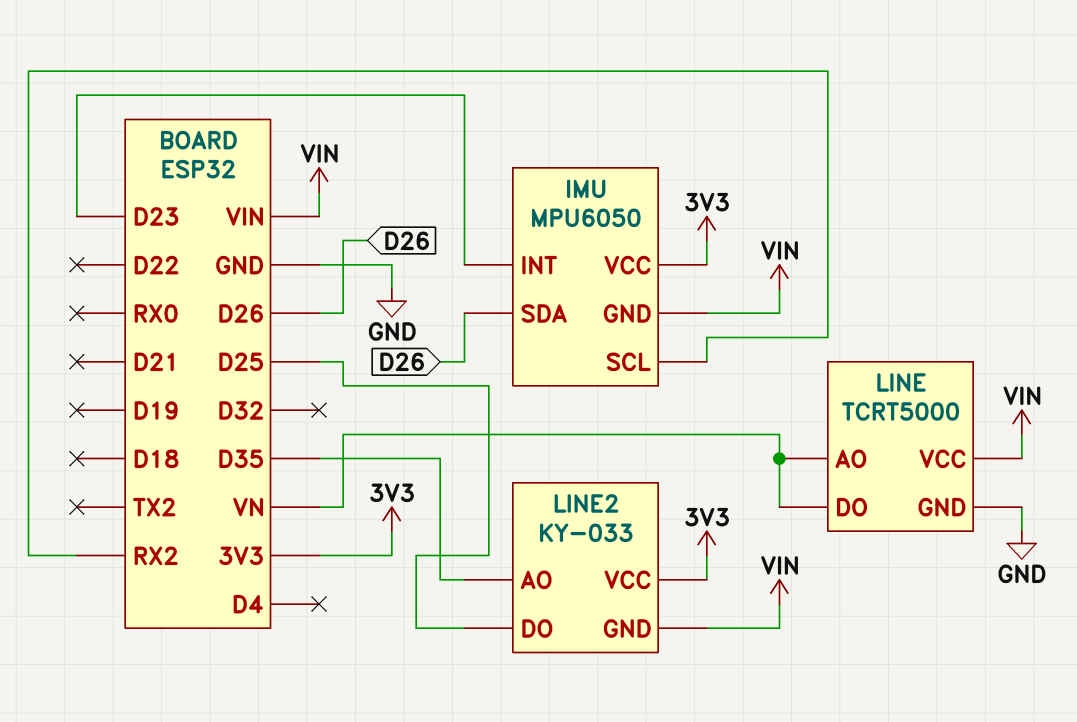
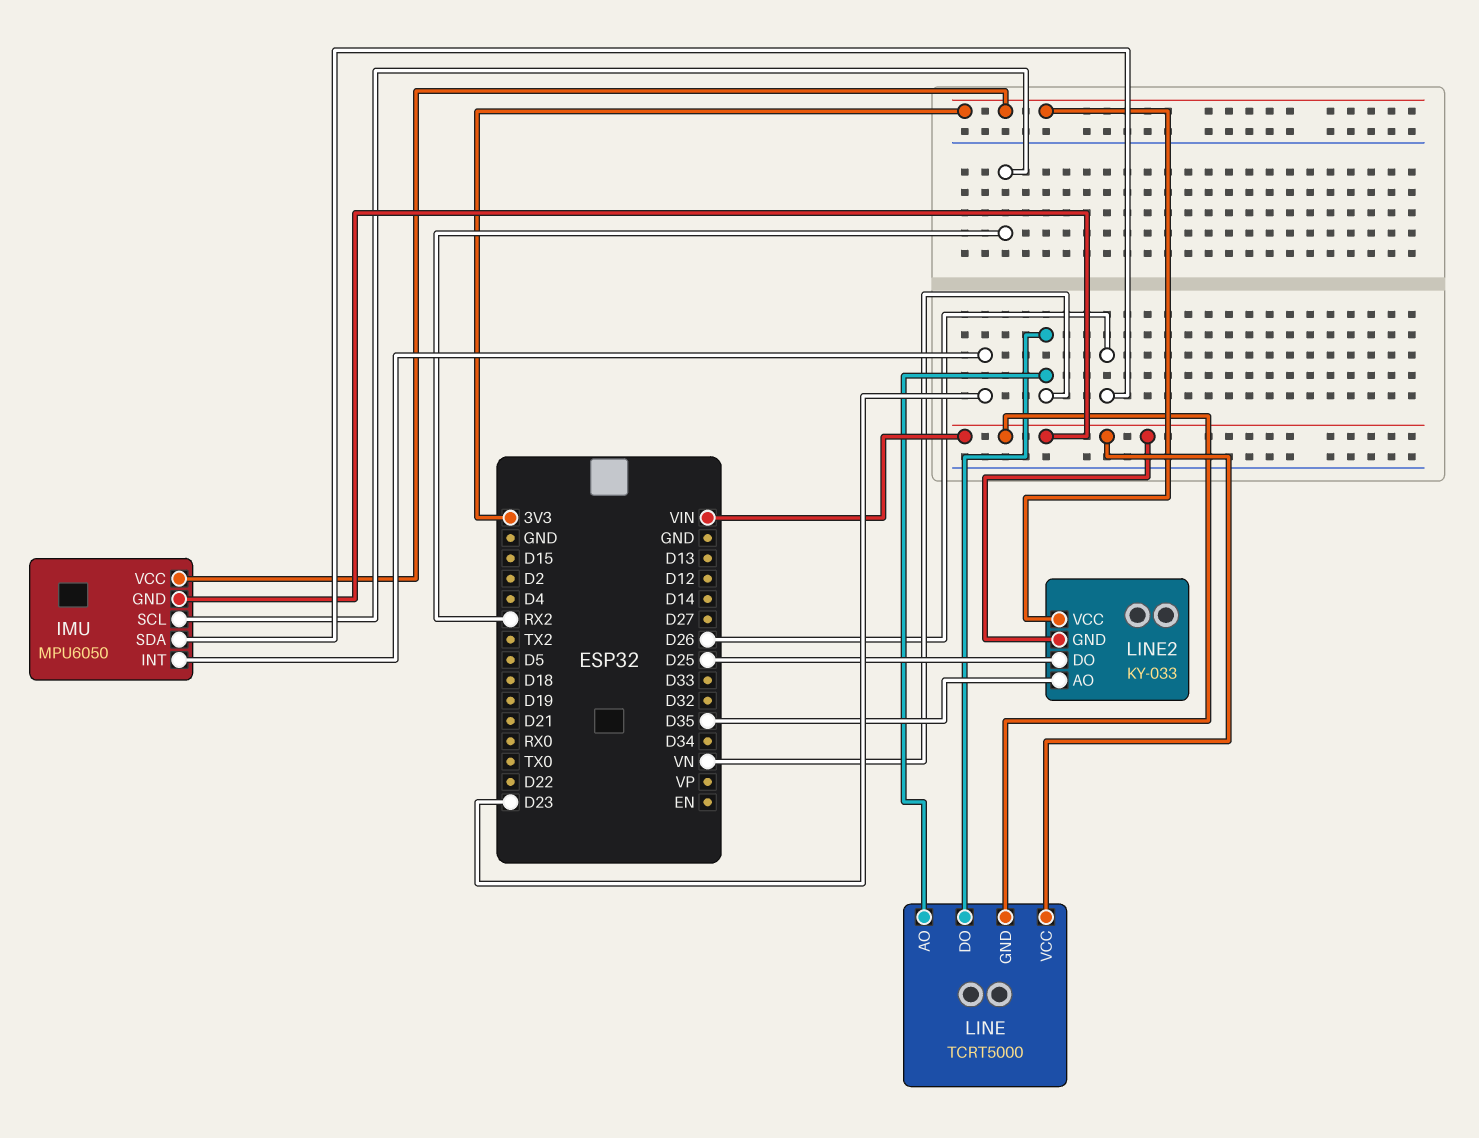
LINE pin GND: GND -> VIN

